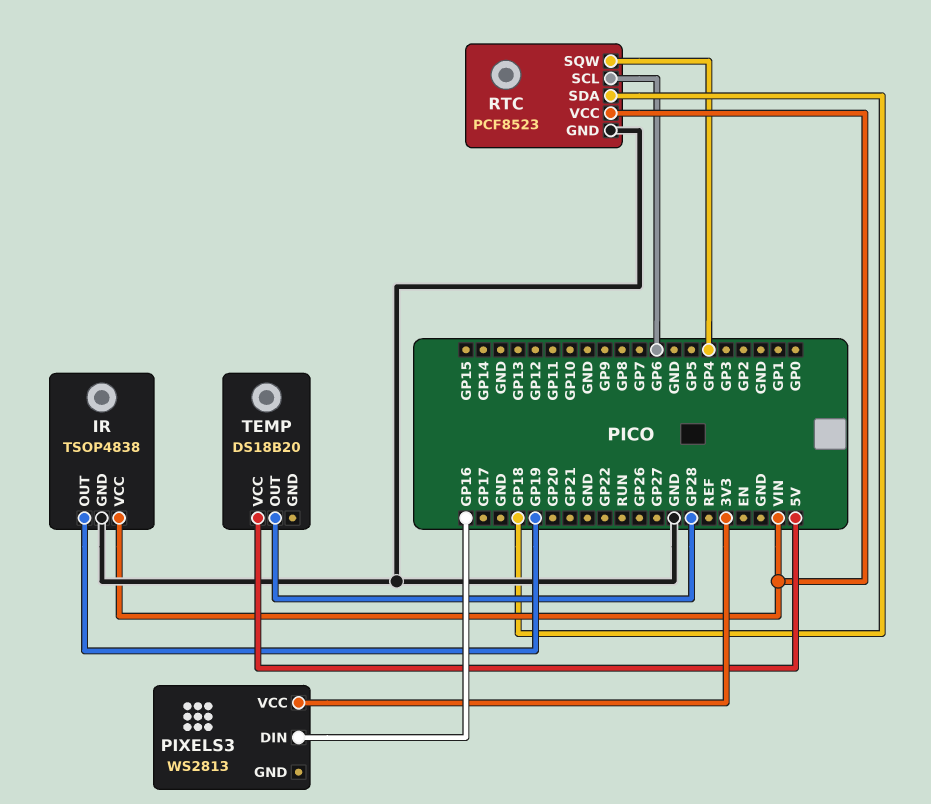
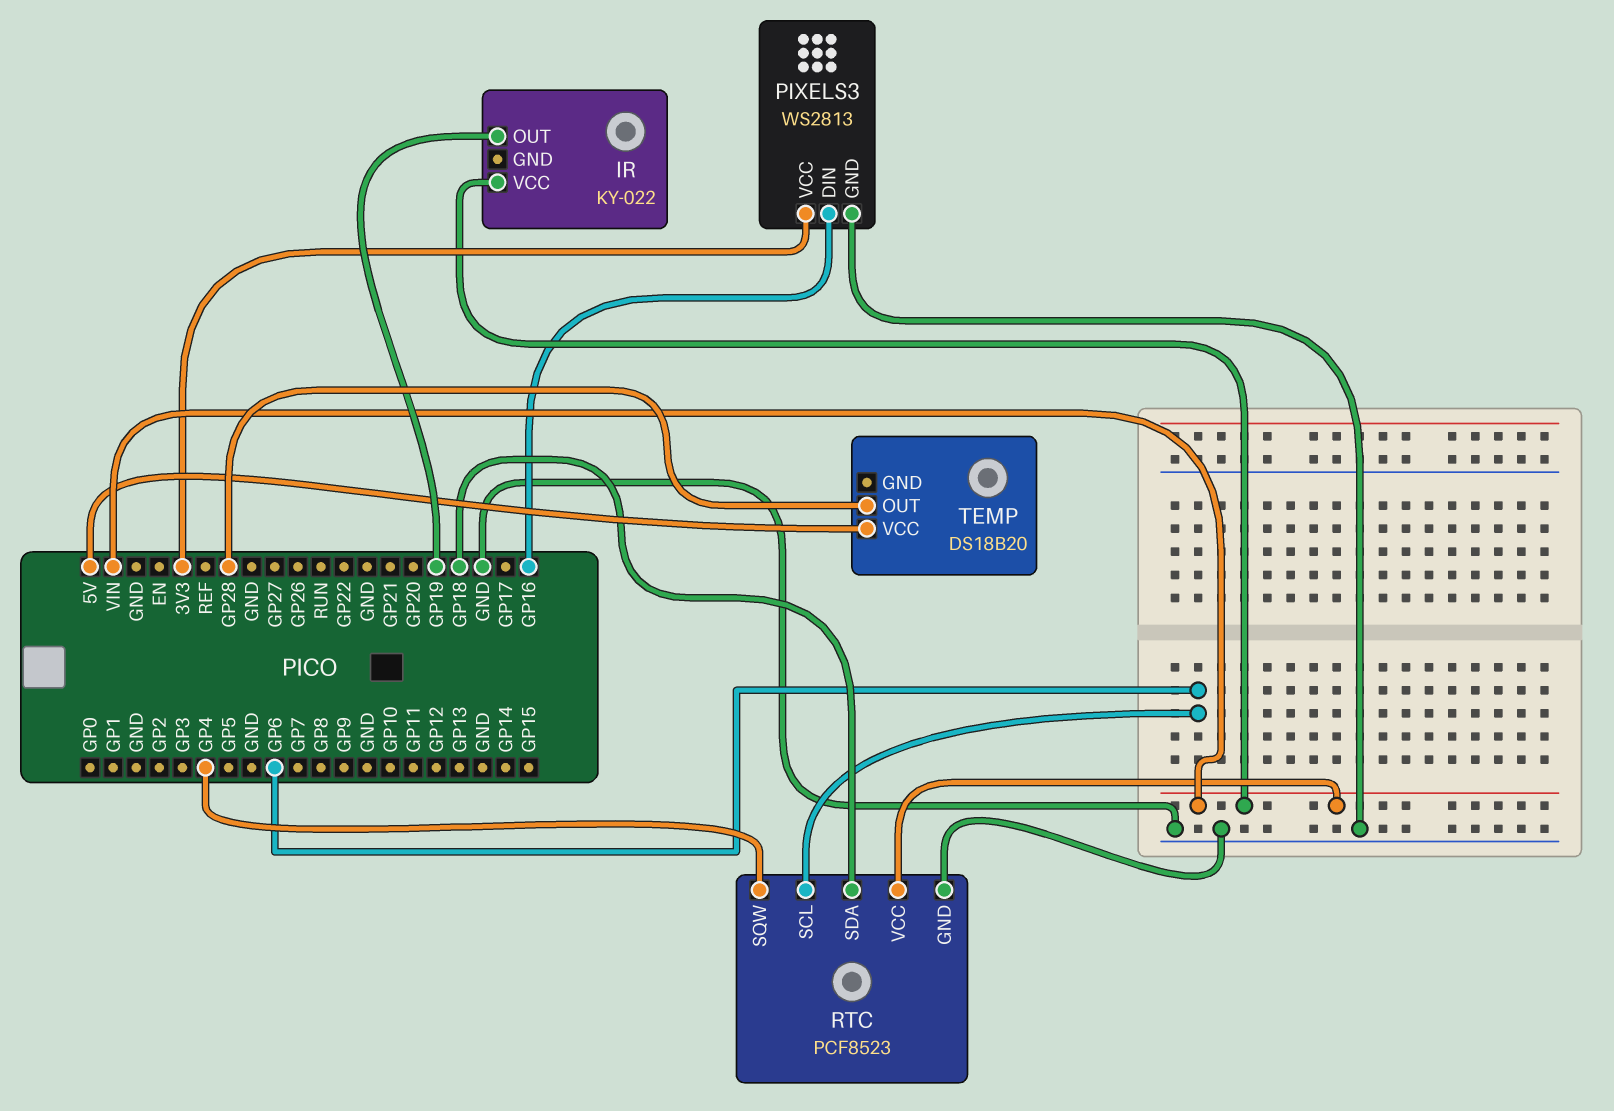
IR: TSOP4838 -> KY-022
IR pin GND: GND -> none
PIXELS3 pin GND: none -> GND

